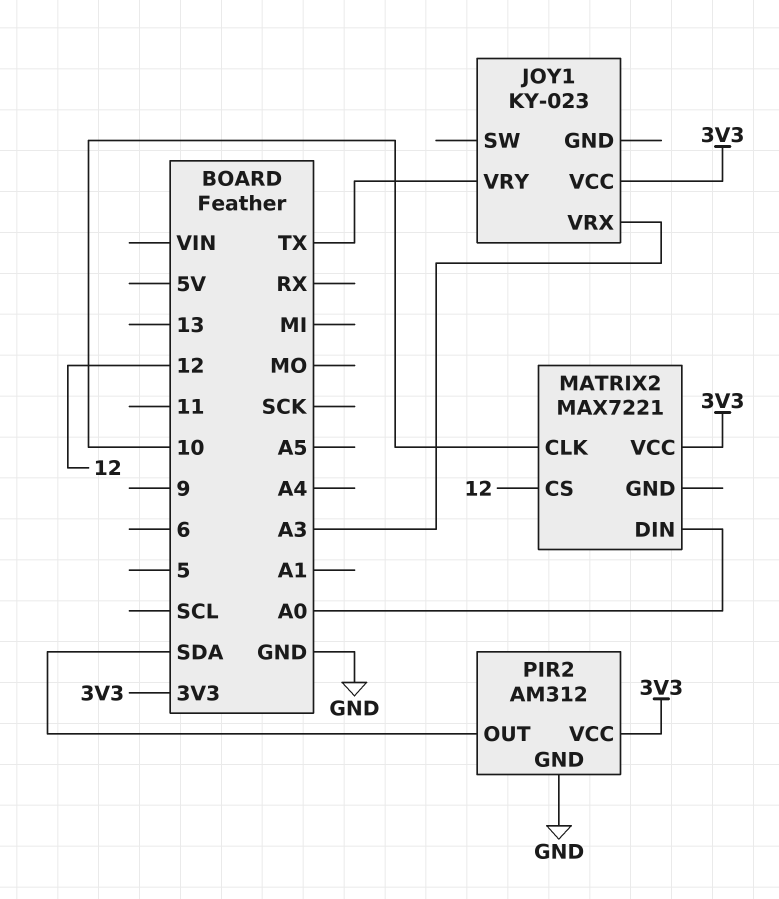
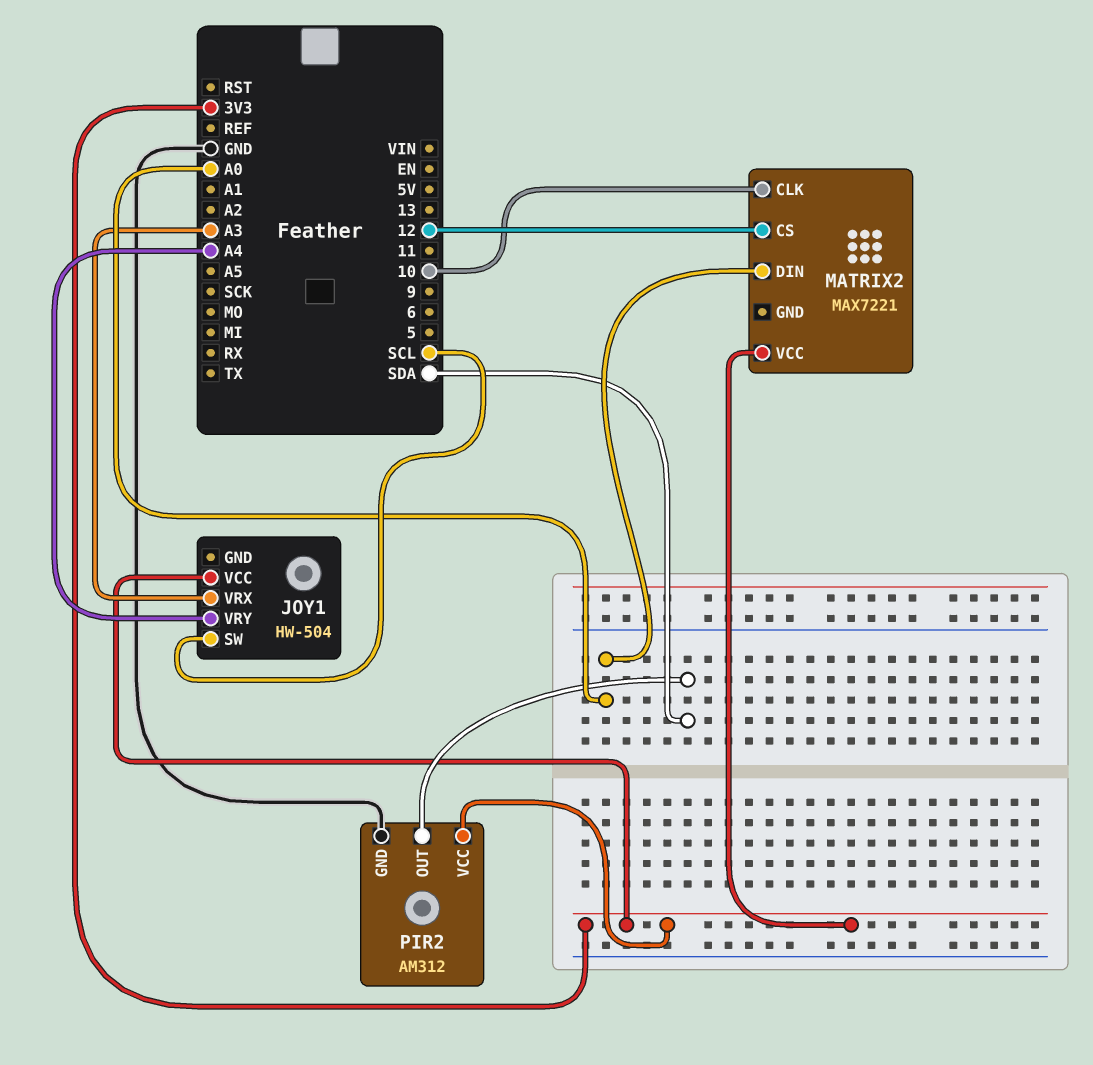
JOY1: KY-023 -> HW-504
JOY1 pin SW: none -> SCL
JOY1 pin VRY: TX -> A4

